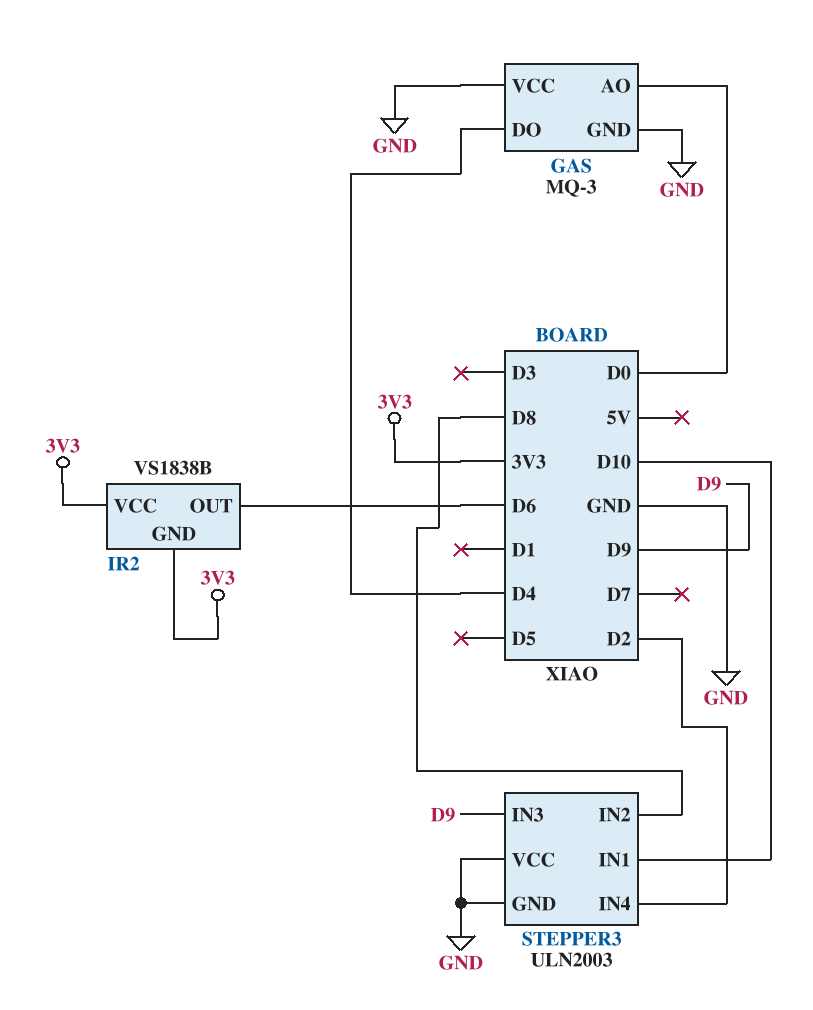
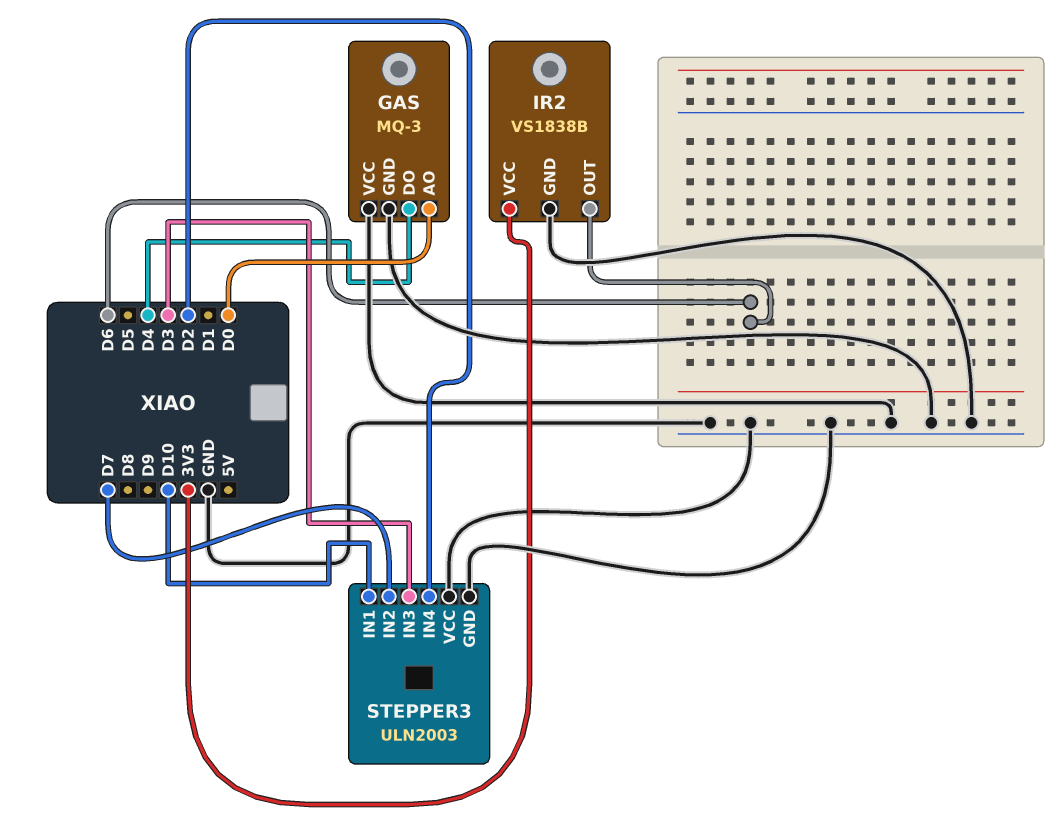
IR2 pin GND: 3V3 -> GND
STEPPER3 pin IN2: D8 -> D7
STEPPER3 pin IN3: D9 -> D3

